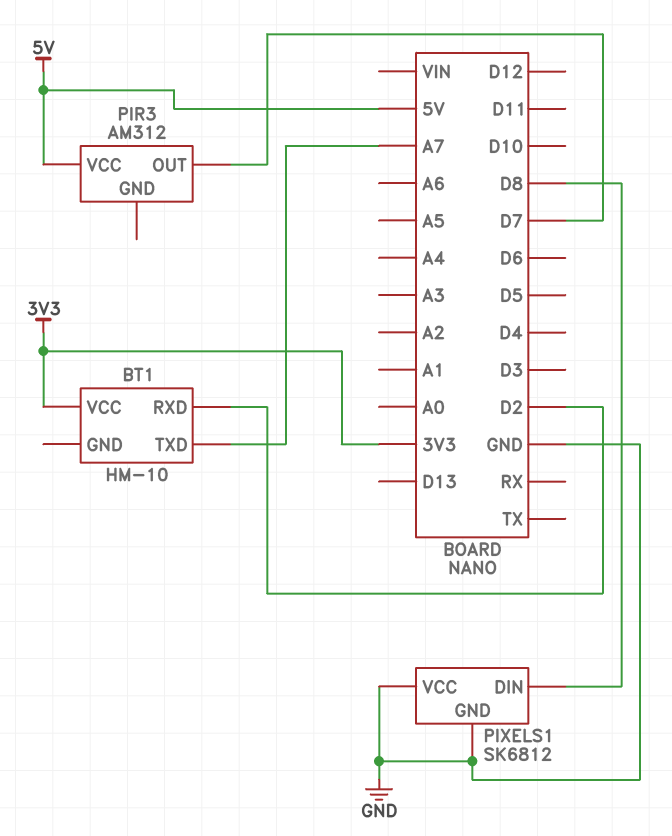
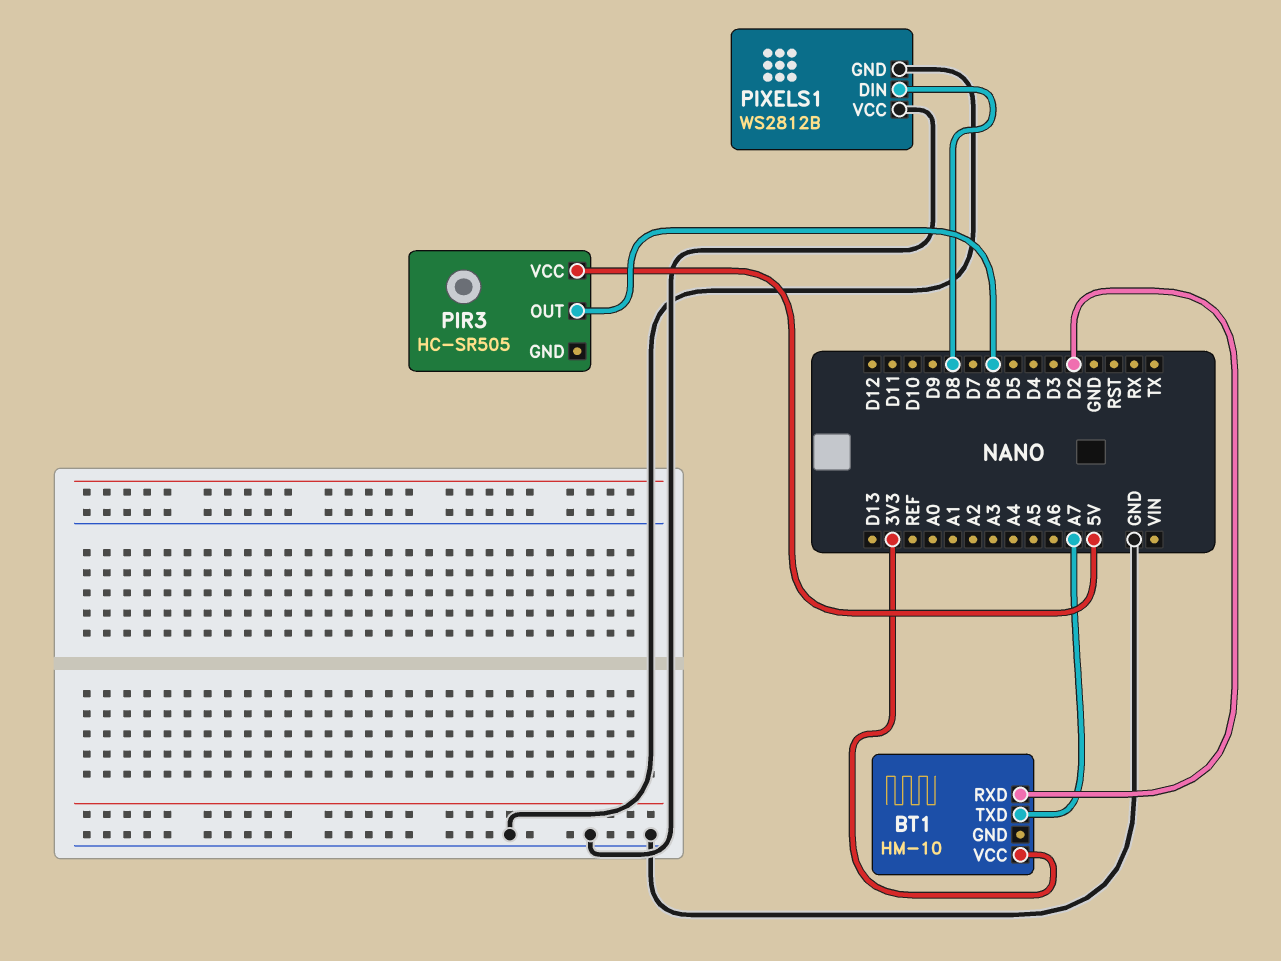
PIR3: AM312 -> HC-SR505
PIR3 pin OUT: D7 -> D6
PIXELS1: SK6812 -> WS2812B

